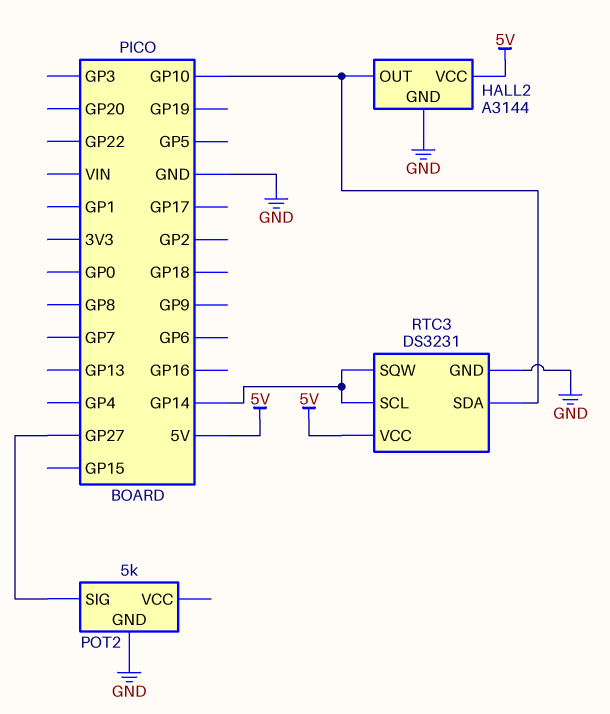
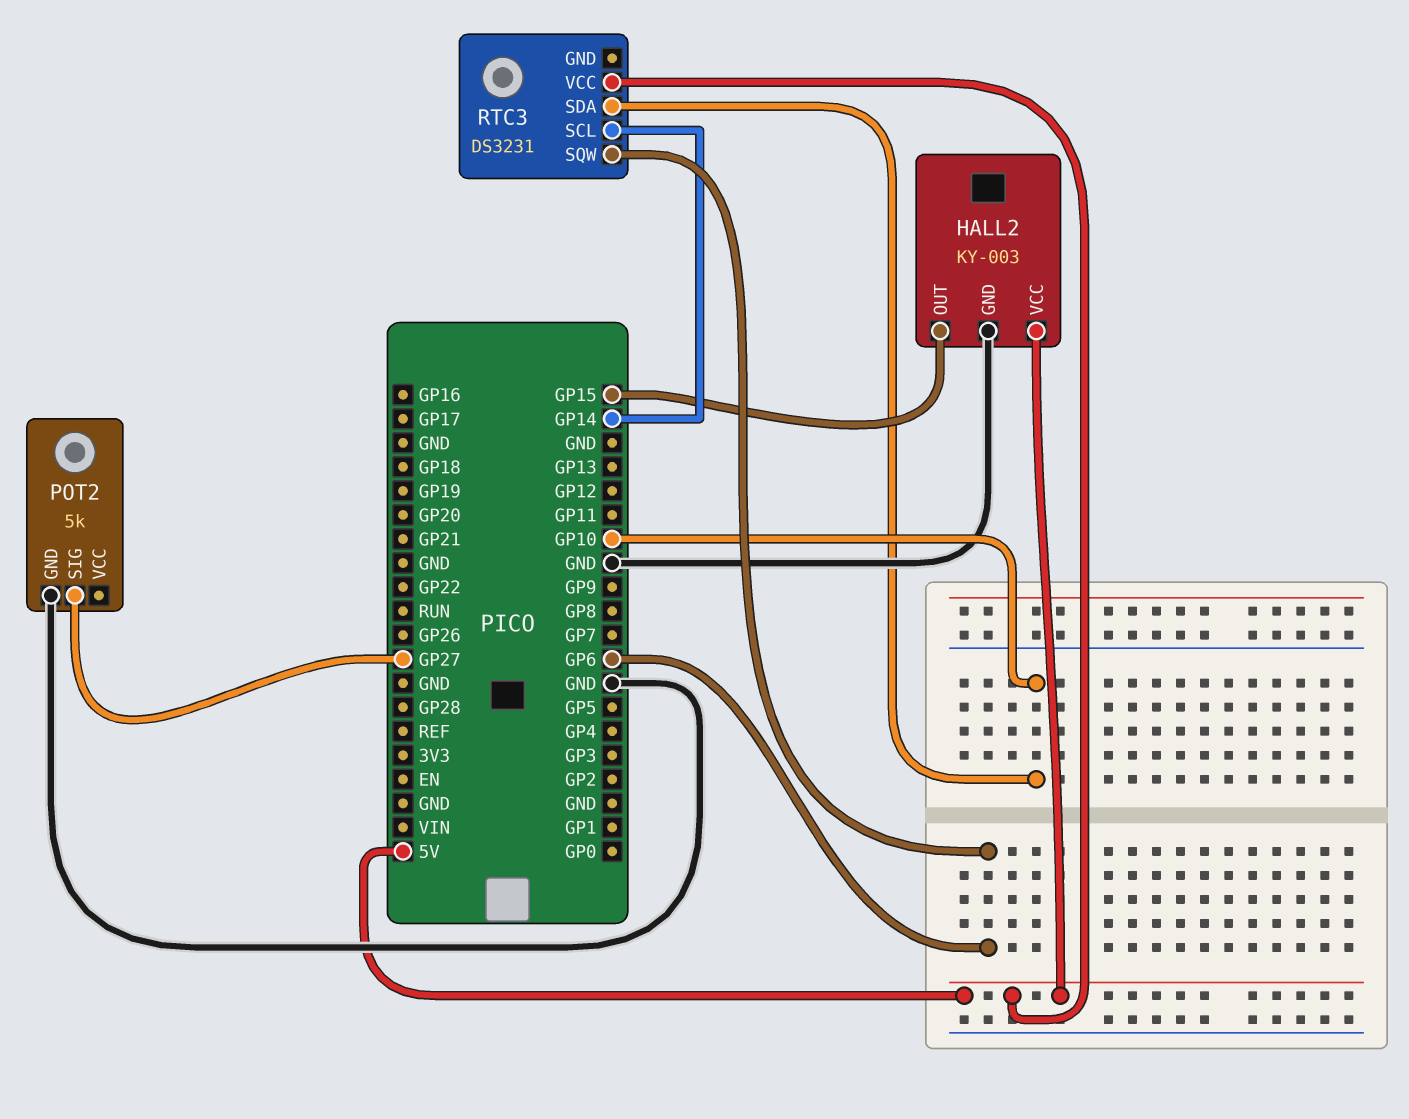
HALL2: A3144 -> KY-003
HALL2 pin OUT: GP10 -> GP15
RTC3 pin GND: GND -> none
RTC3 pin SQW: GP14 -> GP6

